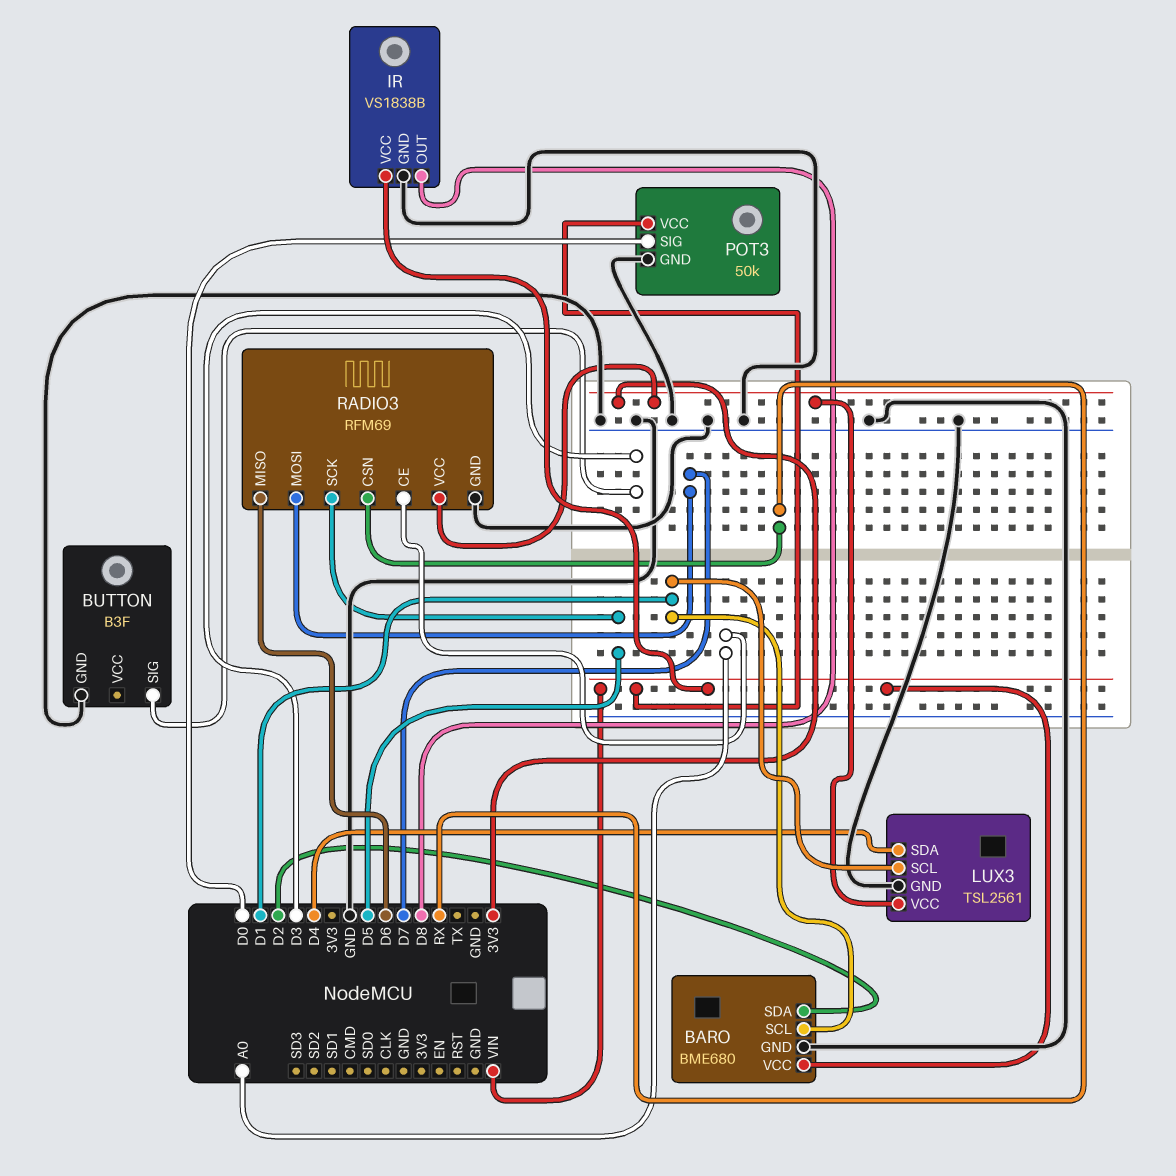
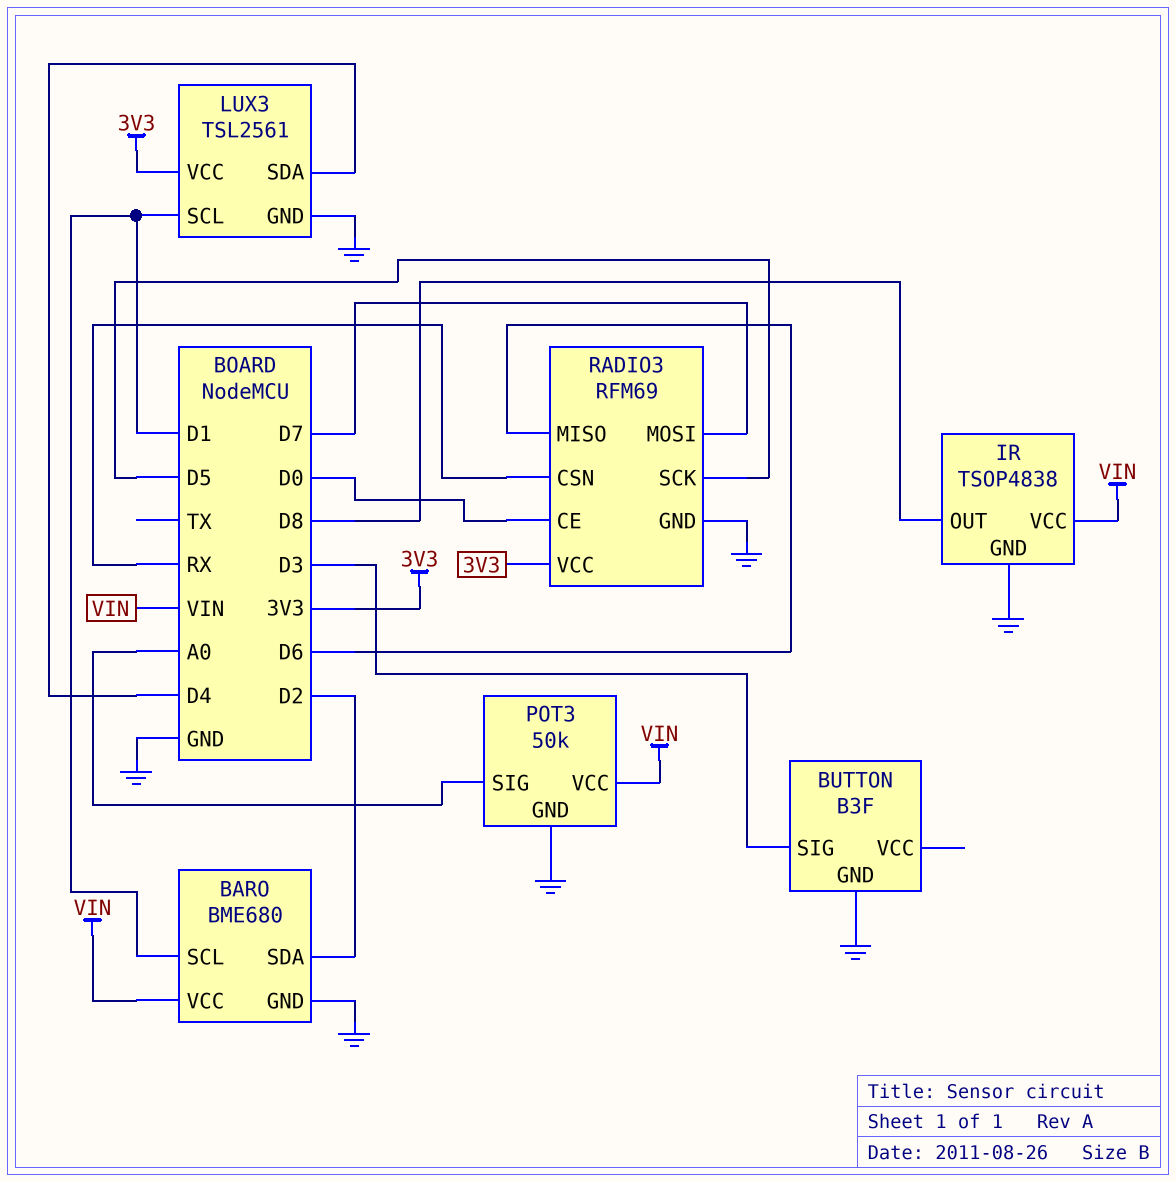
IR: VS1838B -> TSOP4838
POT3 pin SIG: D0 -> A0
RADIO3 pin CE: A0 -> D0

